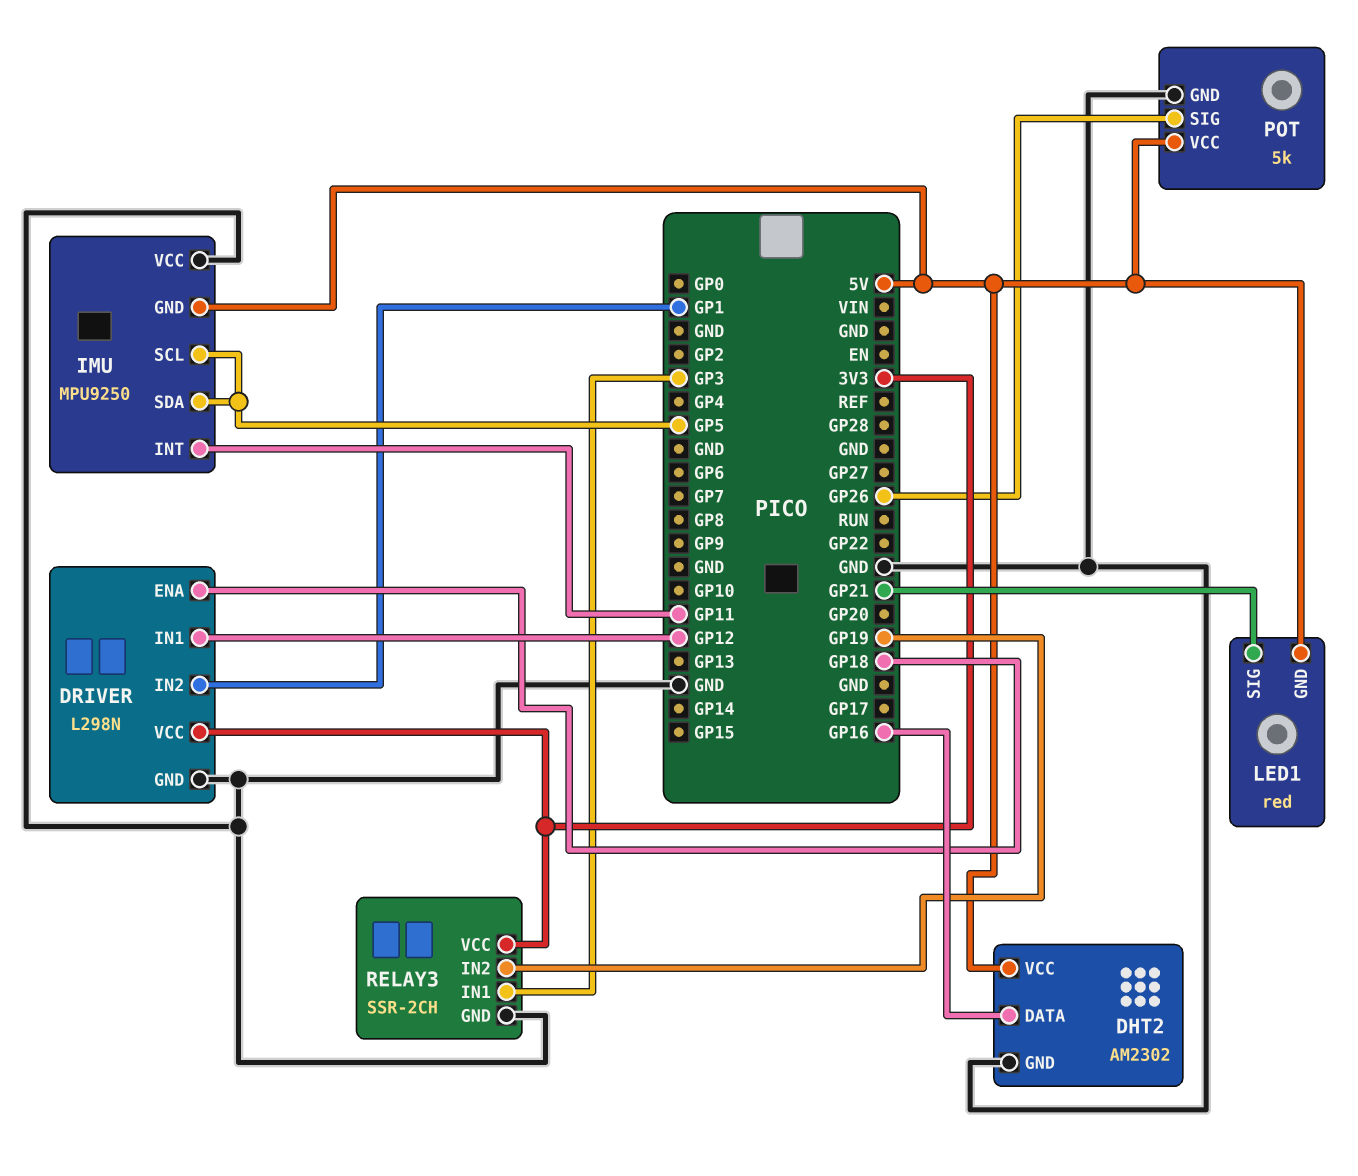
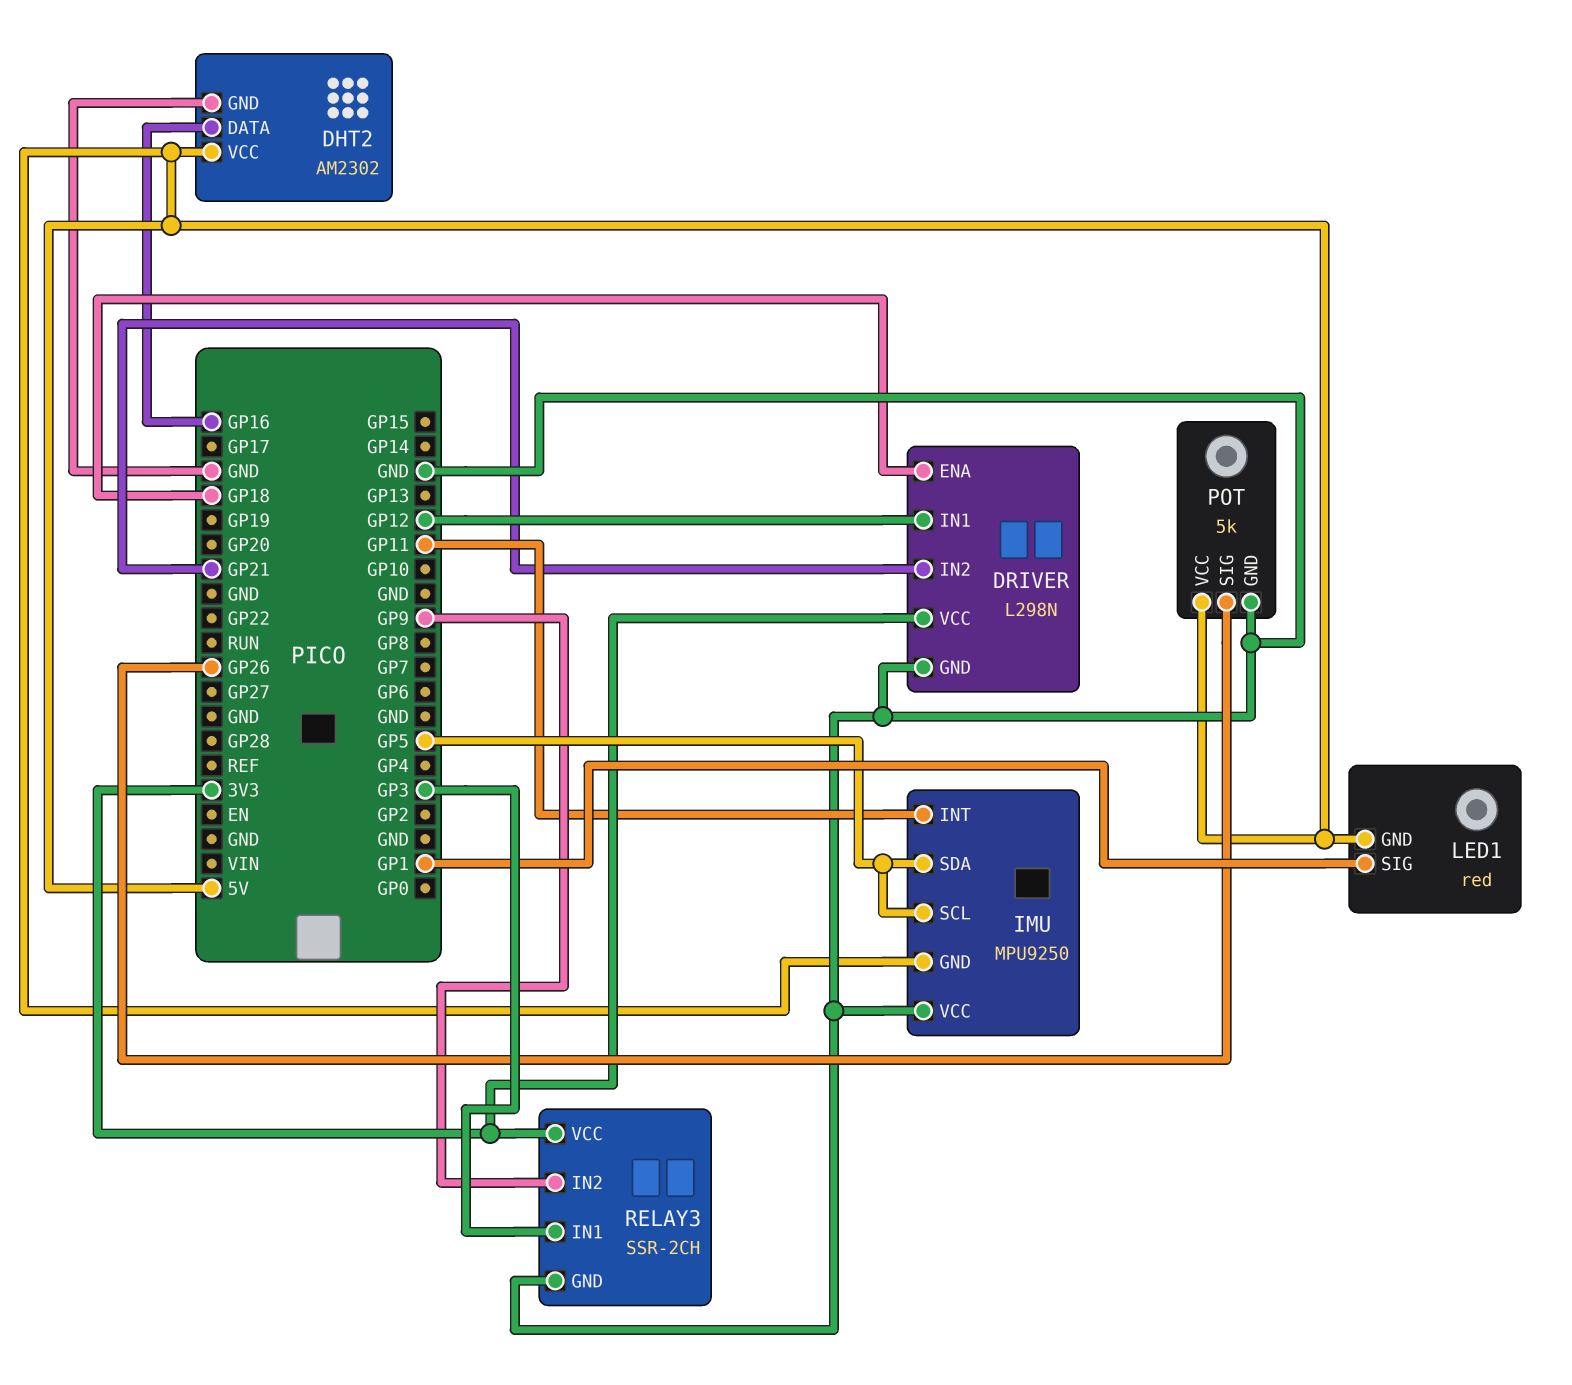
DRIVER pin IN2: GP1 -> GP21
LED1 pin SIG: GP21 -> GP1
RELAY3 pin IN2: GP19 -> GP9

